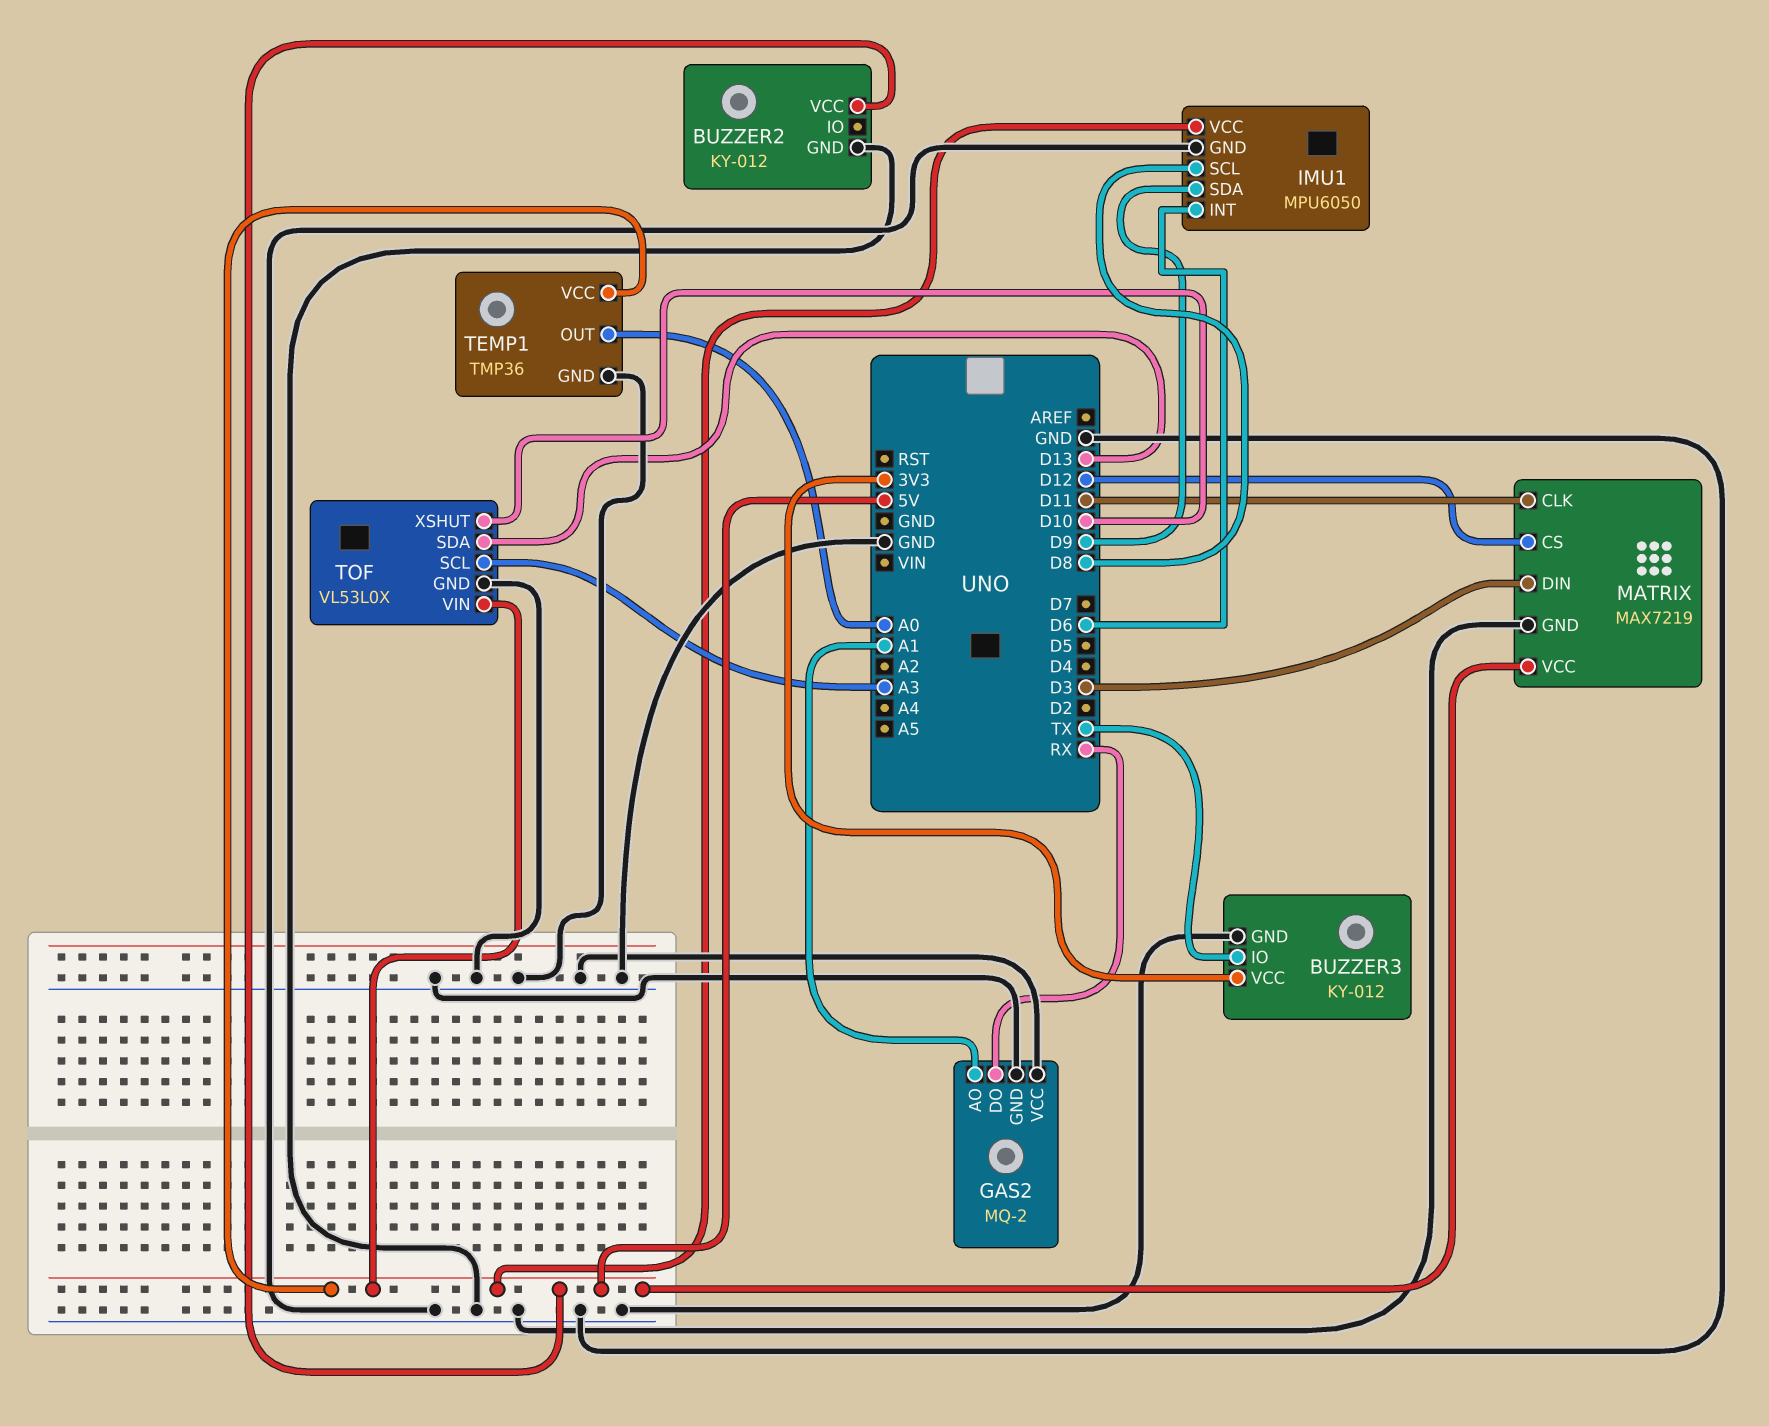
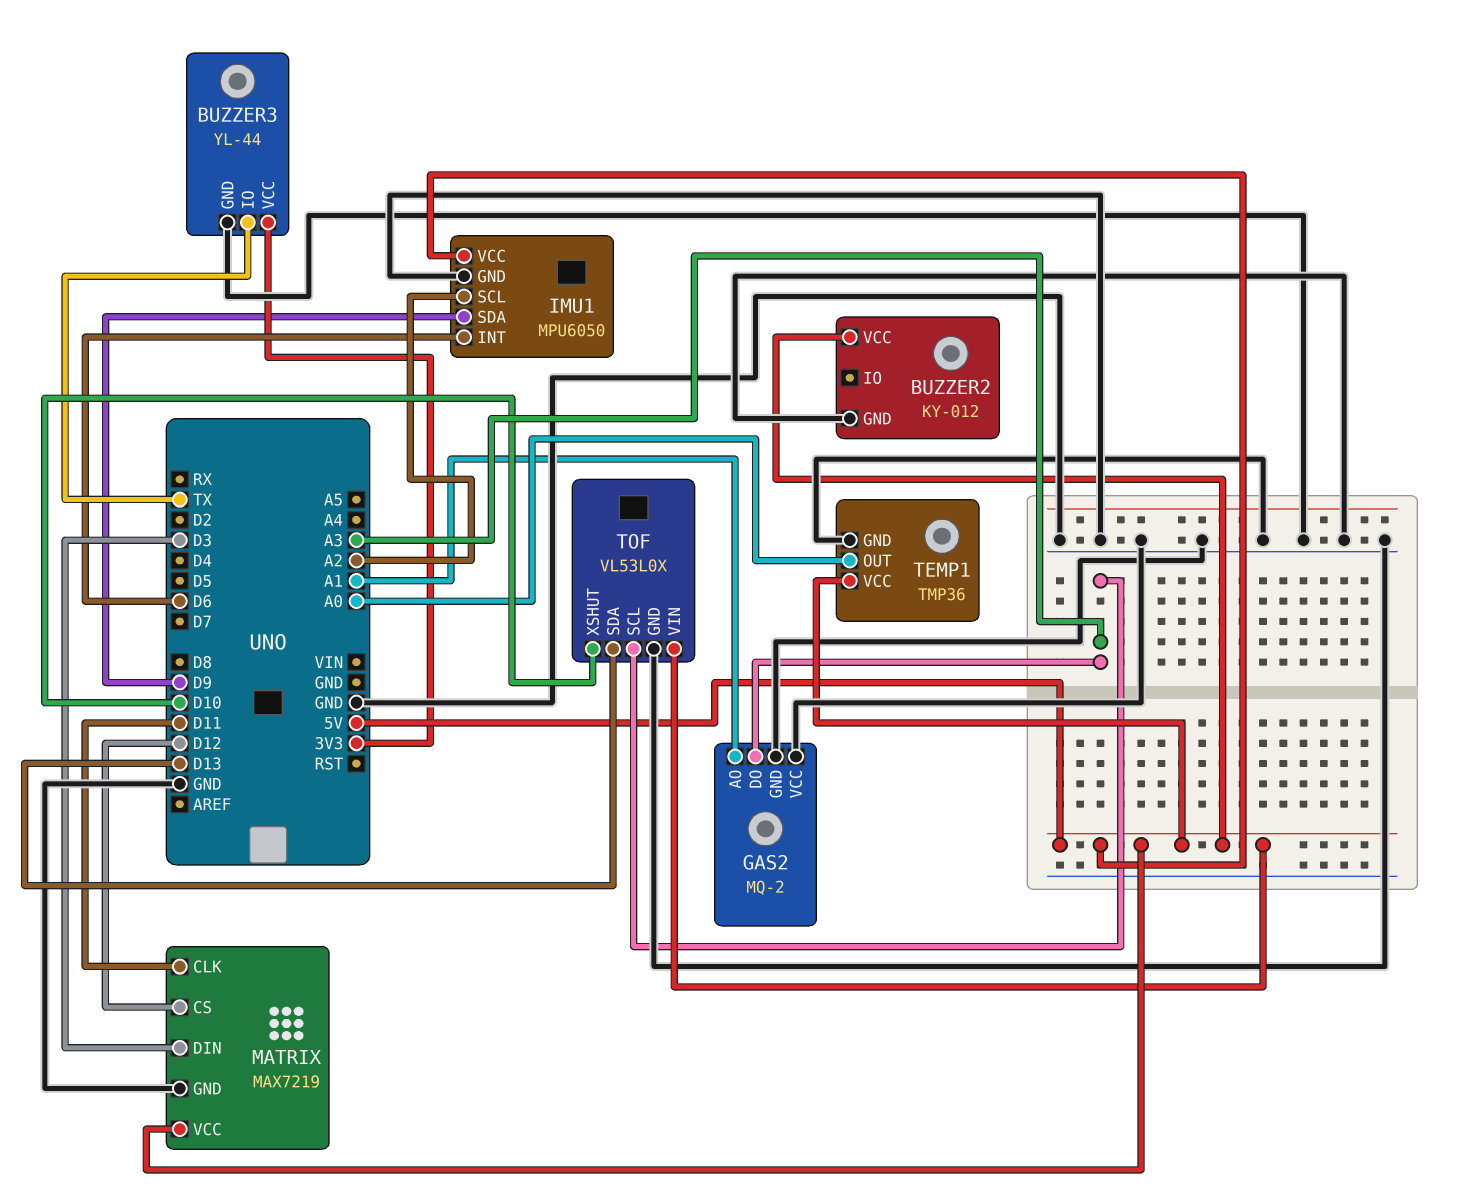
BUZZER3: KY-012 -> YL-44
GAS2 pin DO: RX -> A3
IMU1 pin SCL: D8 -> A2

